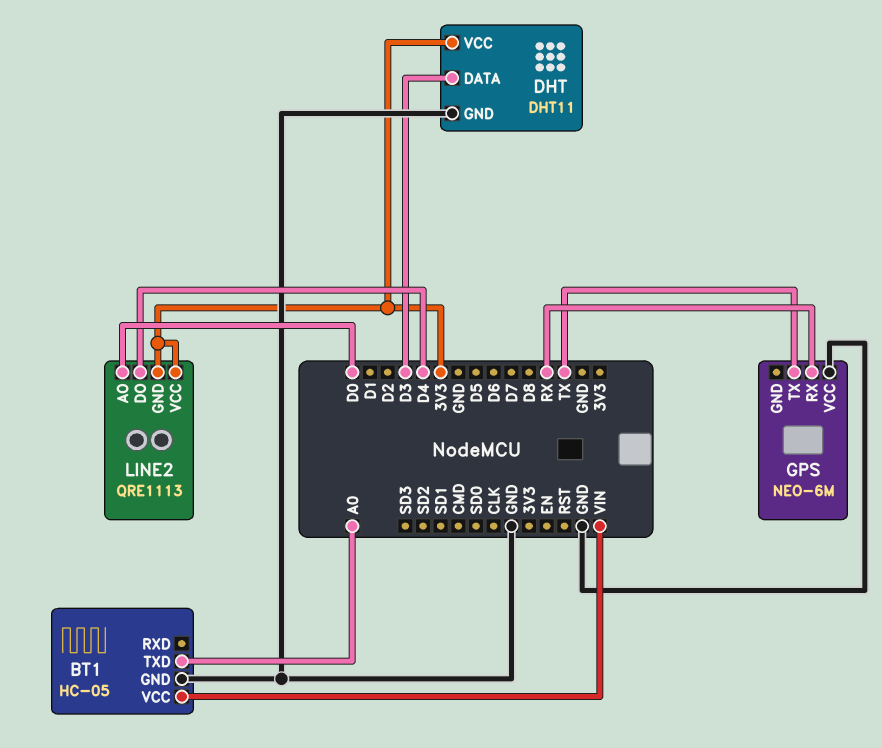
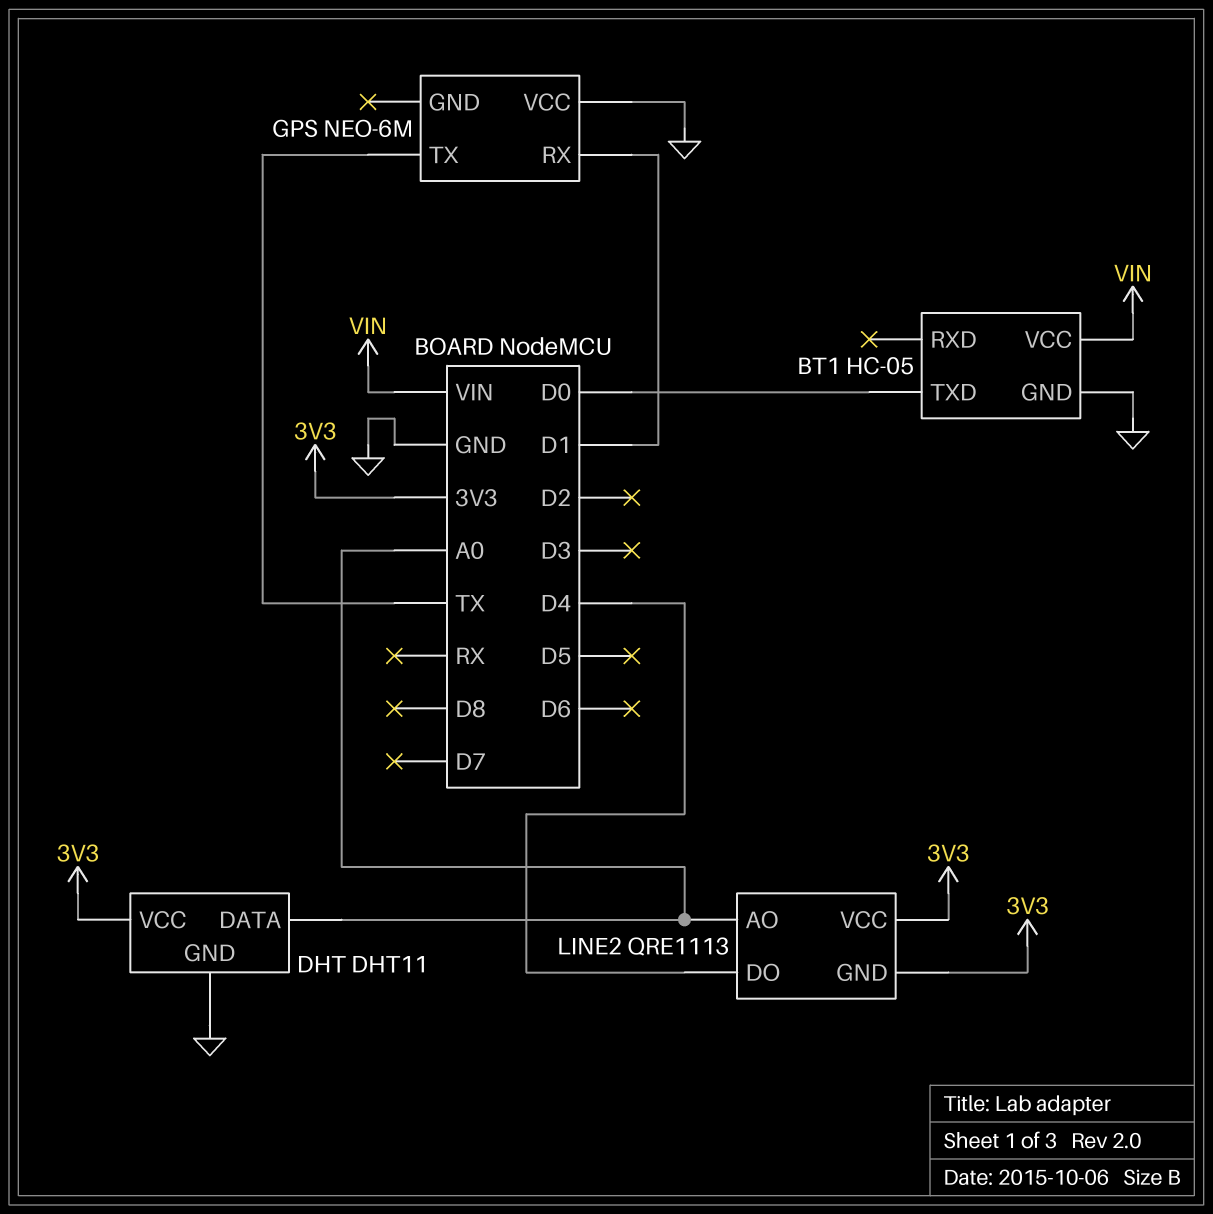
BT1 pin TXD: A0 -> D0
DHT pin DATA: D3 -> A0
GPS pin RX: RX -> D1
LINE2 pin AO: D0 -> A0

